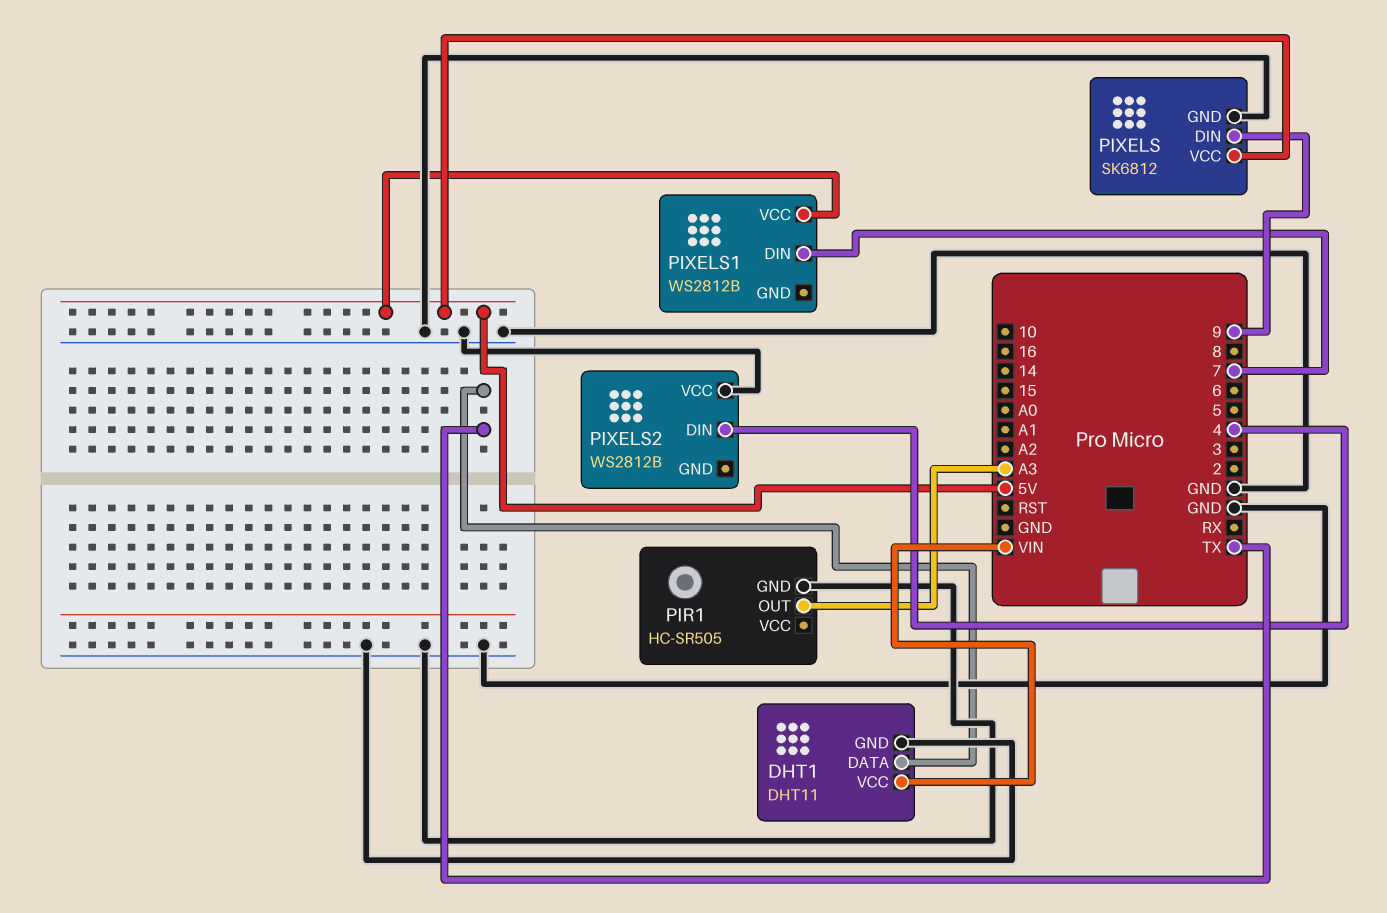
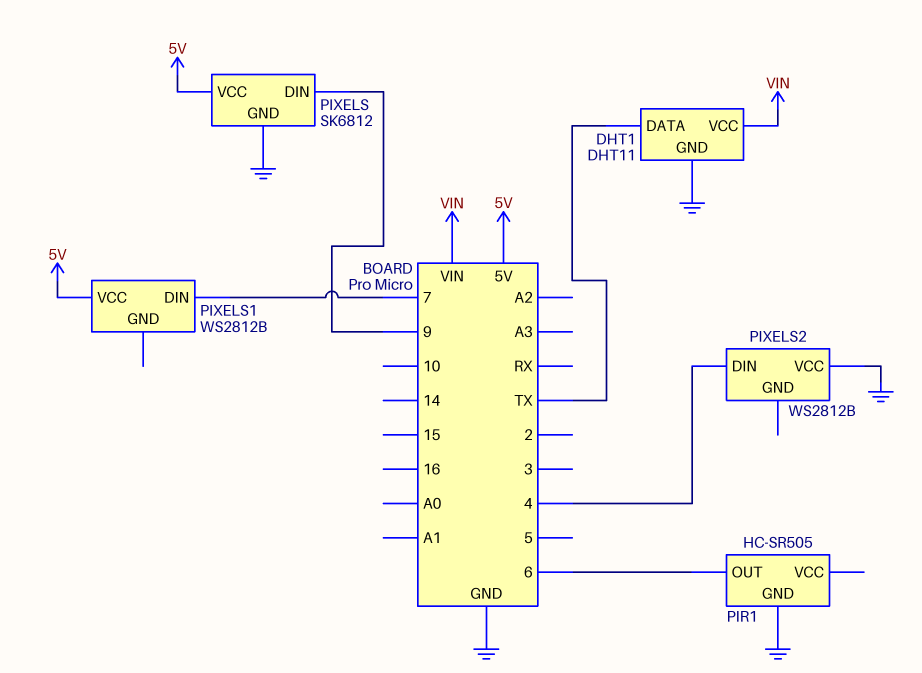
PIR1 pin OUT: A3 -> 6

